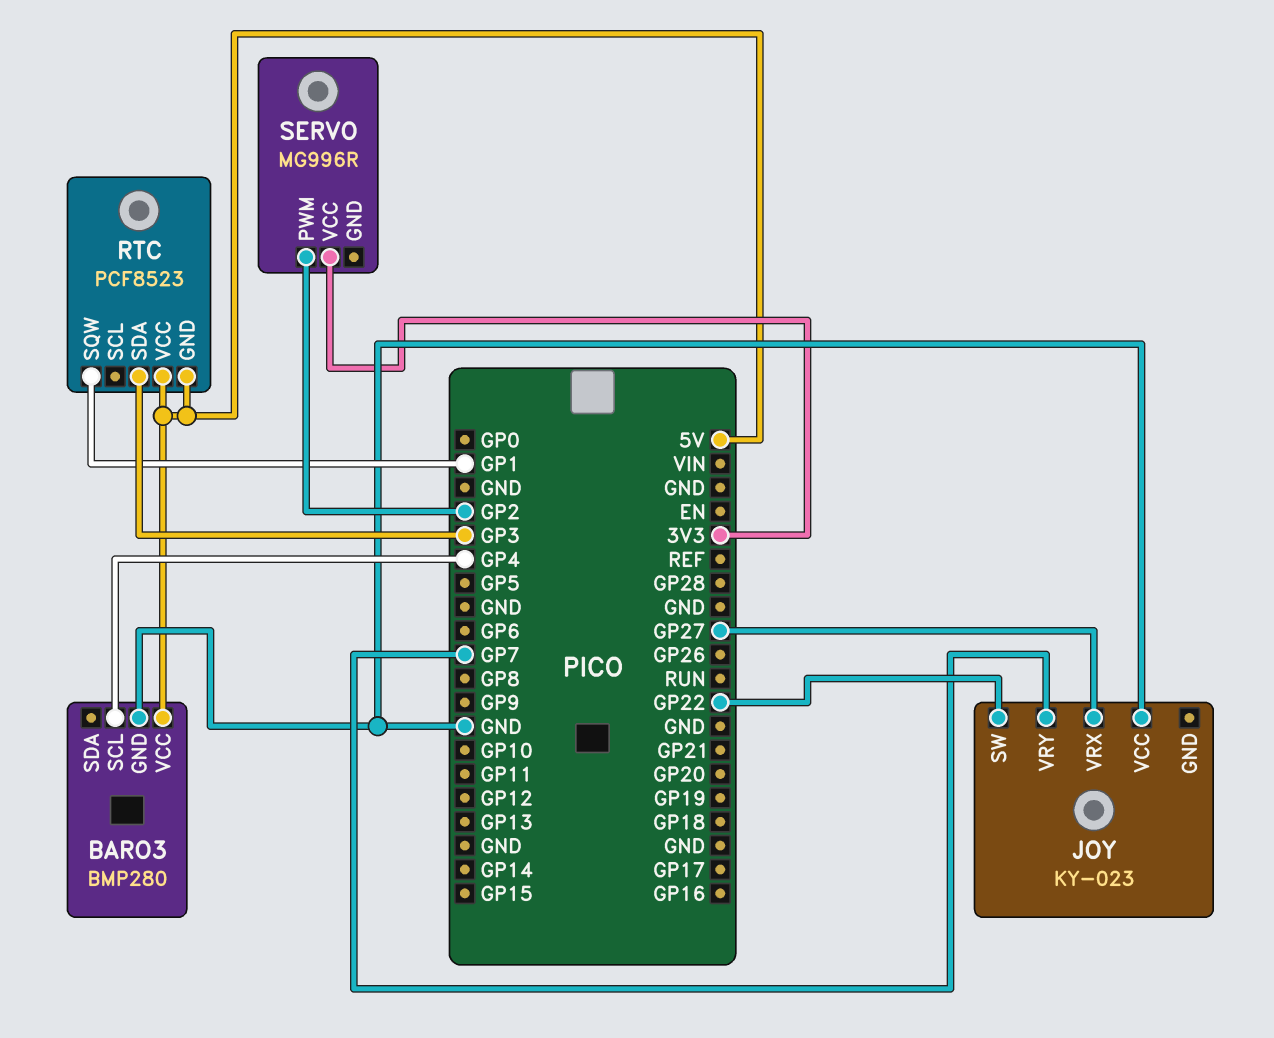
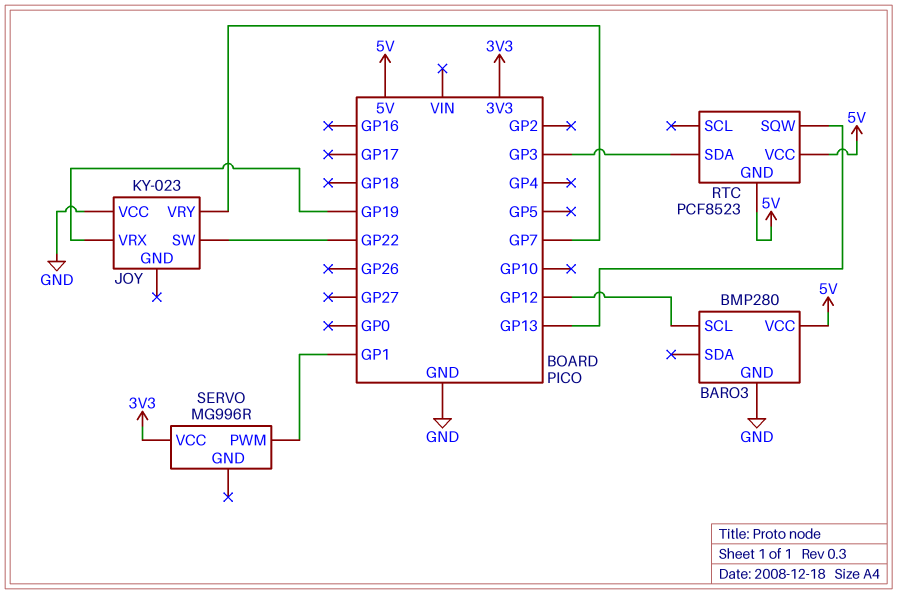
BARO3 pin SCL: GP4 -> GP12
JOY pin VRX: GP27 -> GP19
RTC pin SQW: GP1 -> GP13
SERVO pin PWM: GP2 -> GP1

